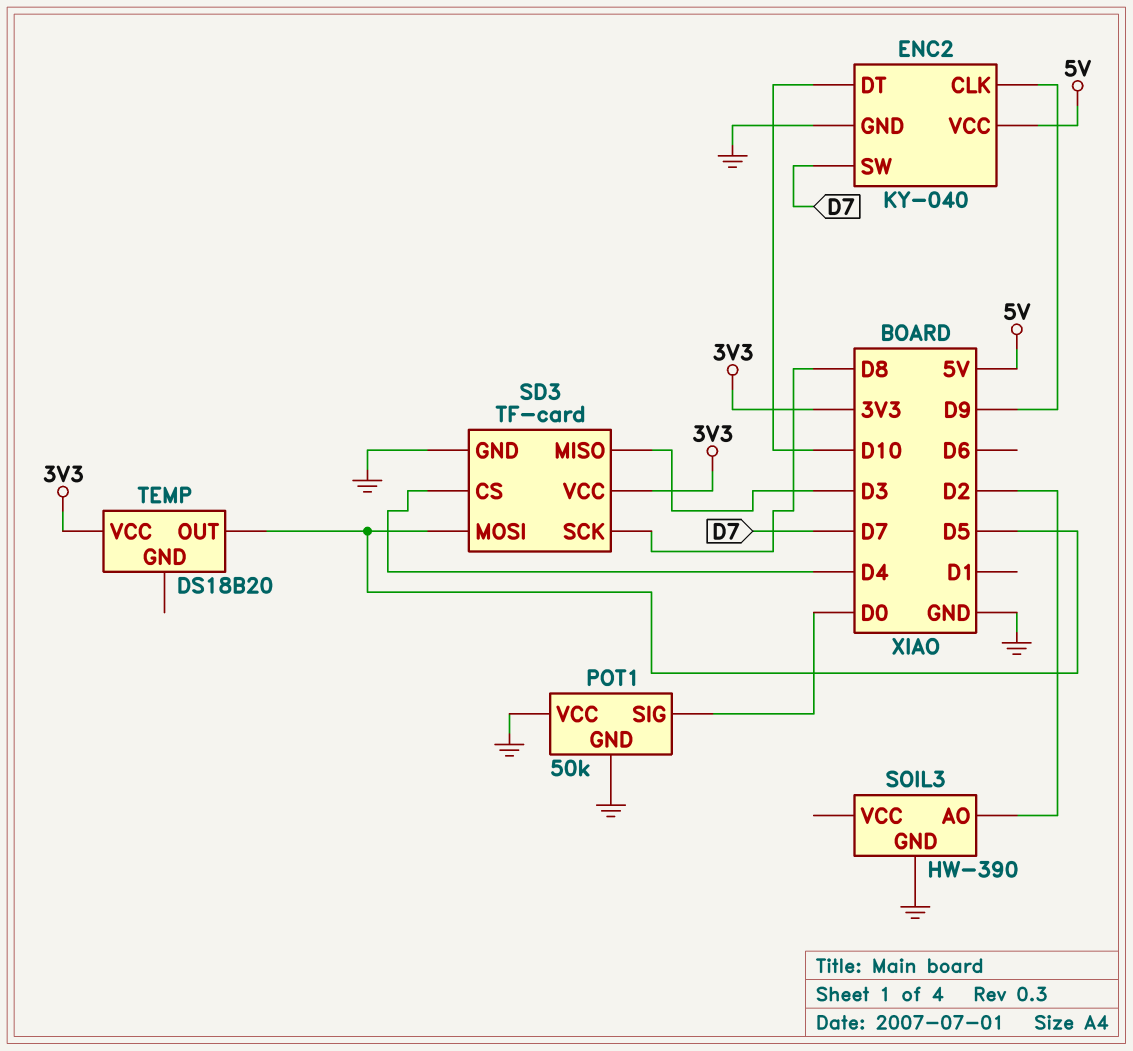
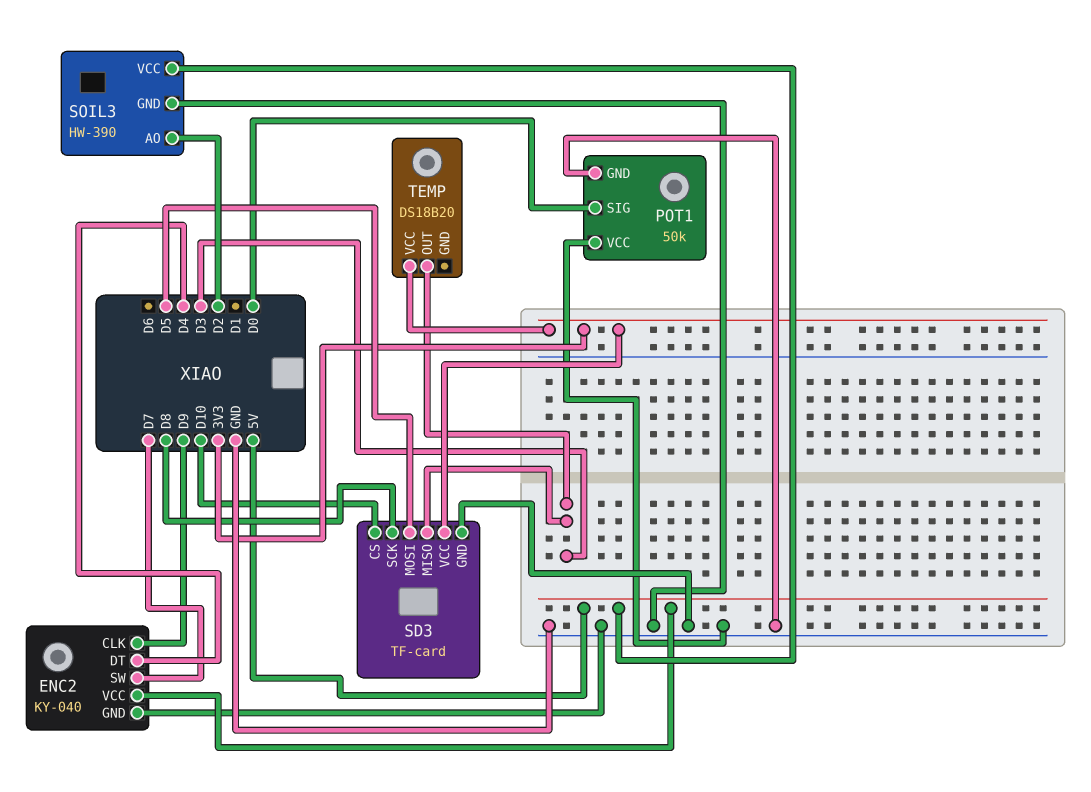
ENC2 pin DT: D10 -> D4
SD3 pin CS: D4 -> D10
SOIL3 pin VCC: none -> 5V
TEMP pin OUT: D5 -> D3

